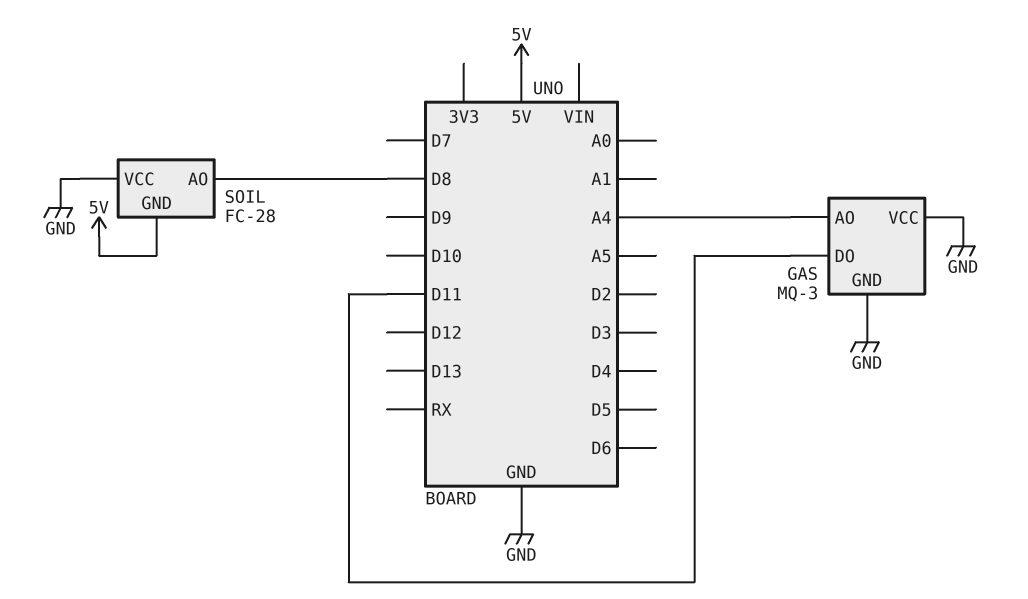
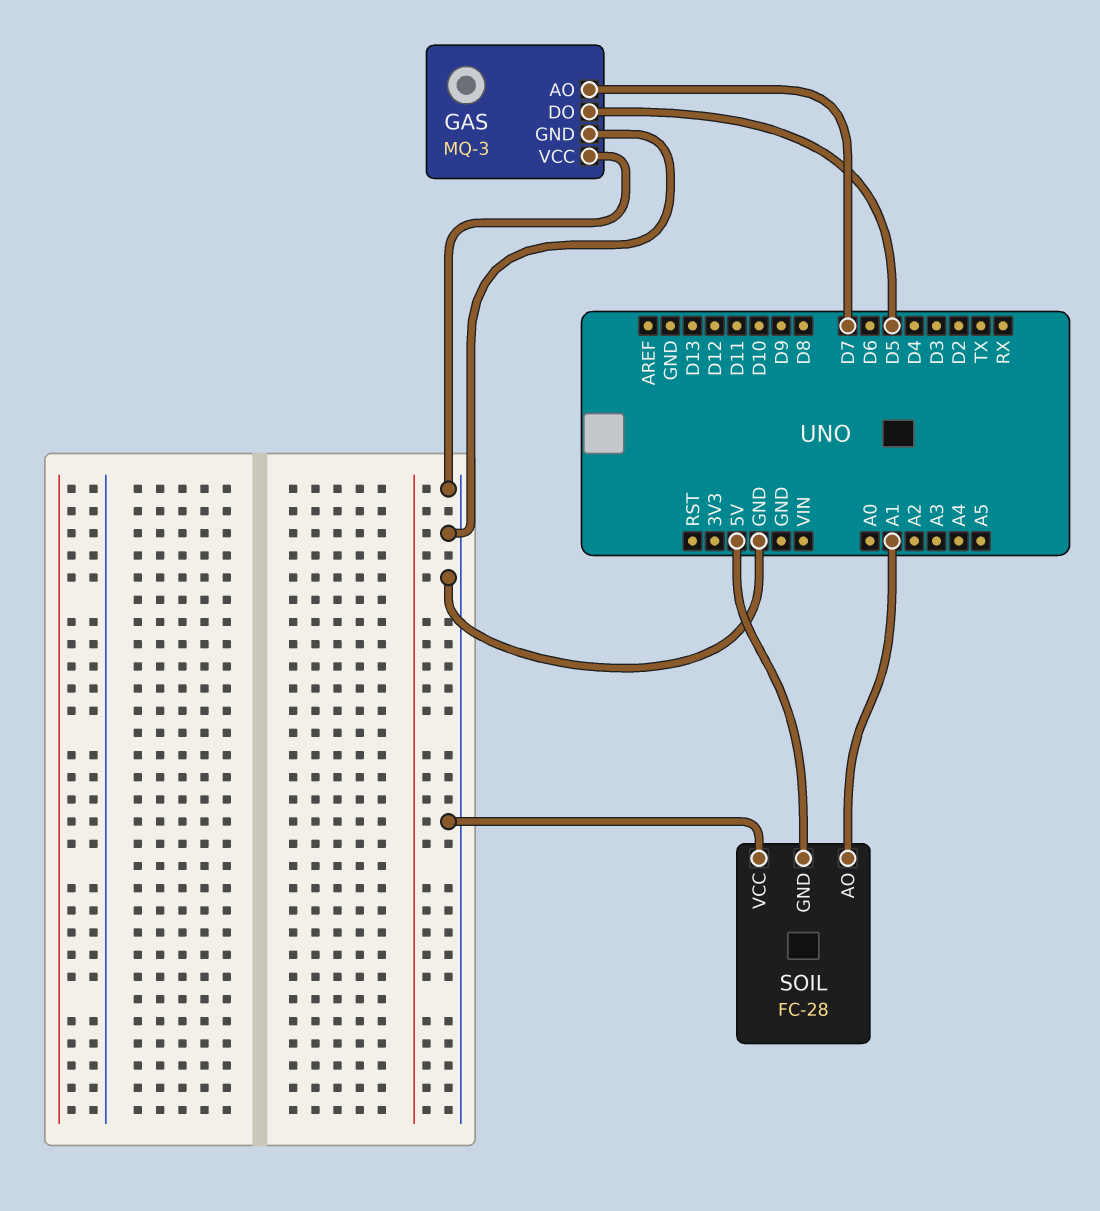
GAS pin AO: A4 -> D7
GAS pin DO: D11 -> D5
SOIL pin AO: D8 -> A1

